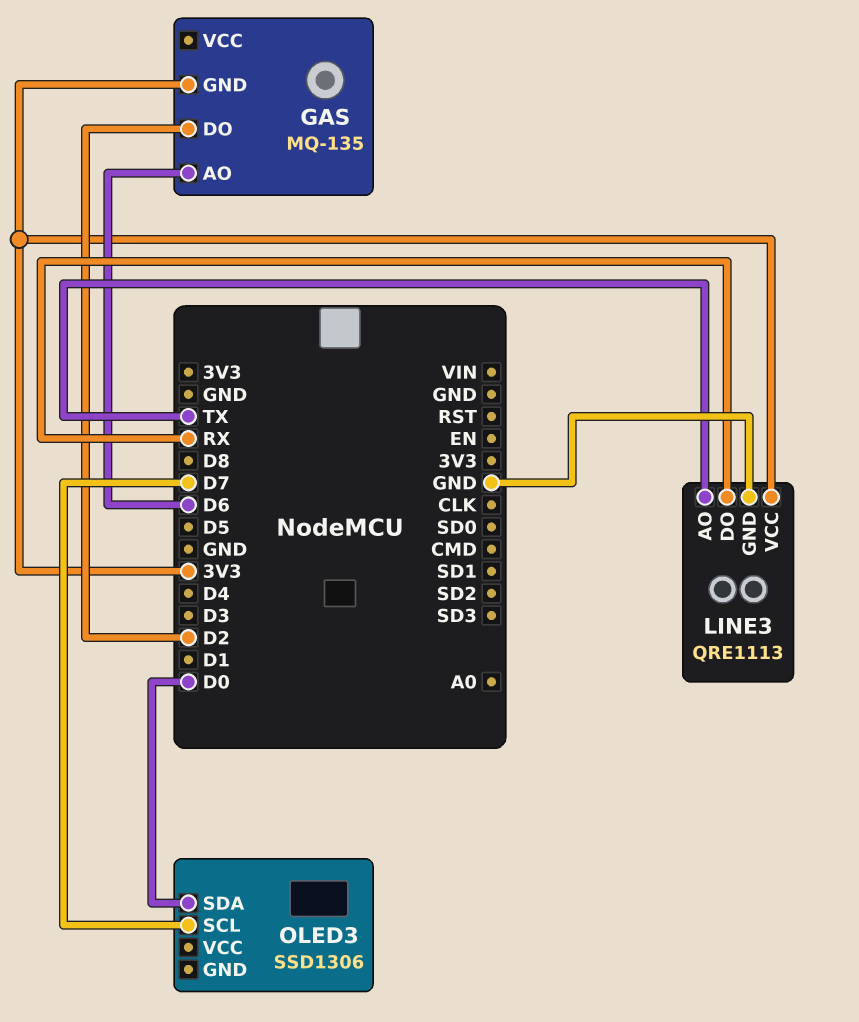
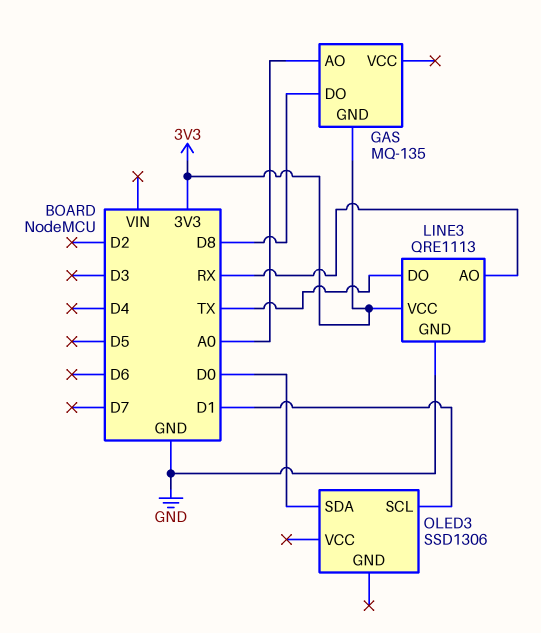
GAS pin AO: D6 -> A0
GAS pin DO: D2 -> D8
LINE3 pin AO: TX -> RX
LINE3 pin DO: RX -> TX
OLED3 pin SCL: D7 -> D1

